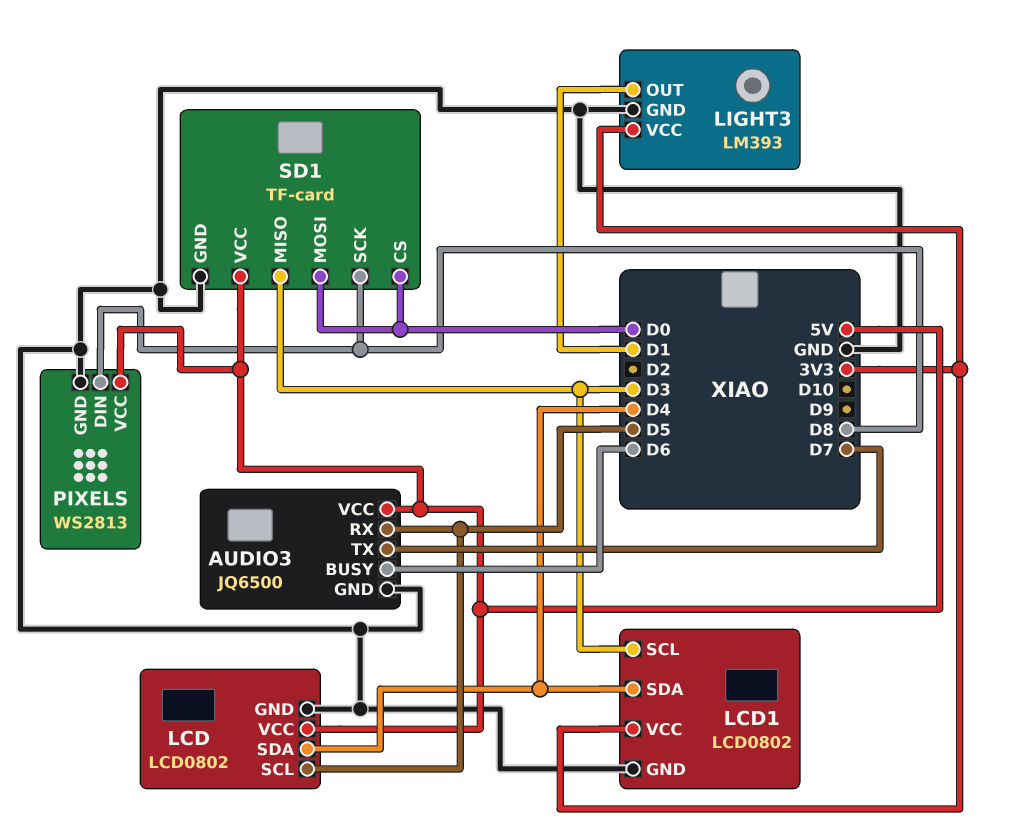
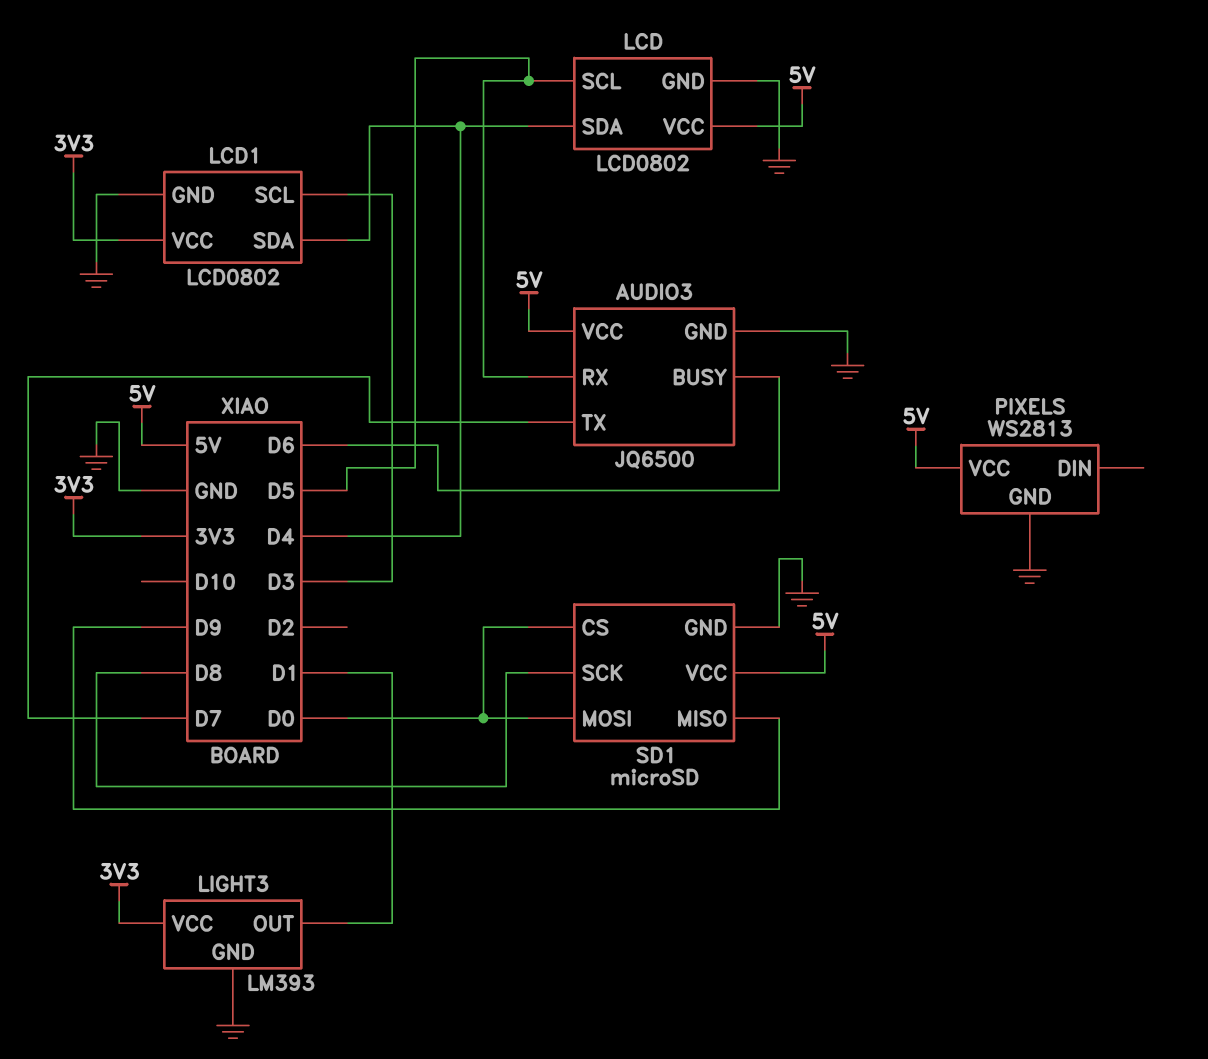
PIXELS pin DIN: D8 -> none
SD1: TF-card -> microSD
SD1 pin MISO: D3 -> D9

